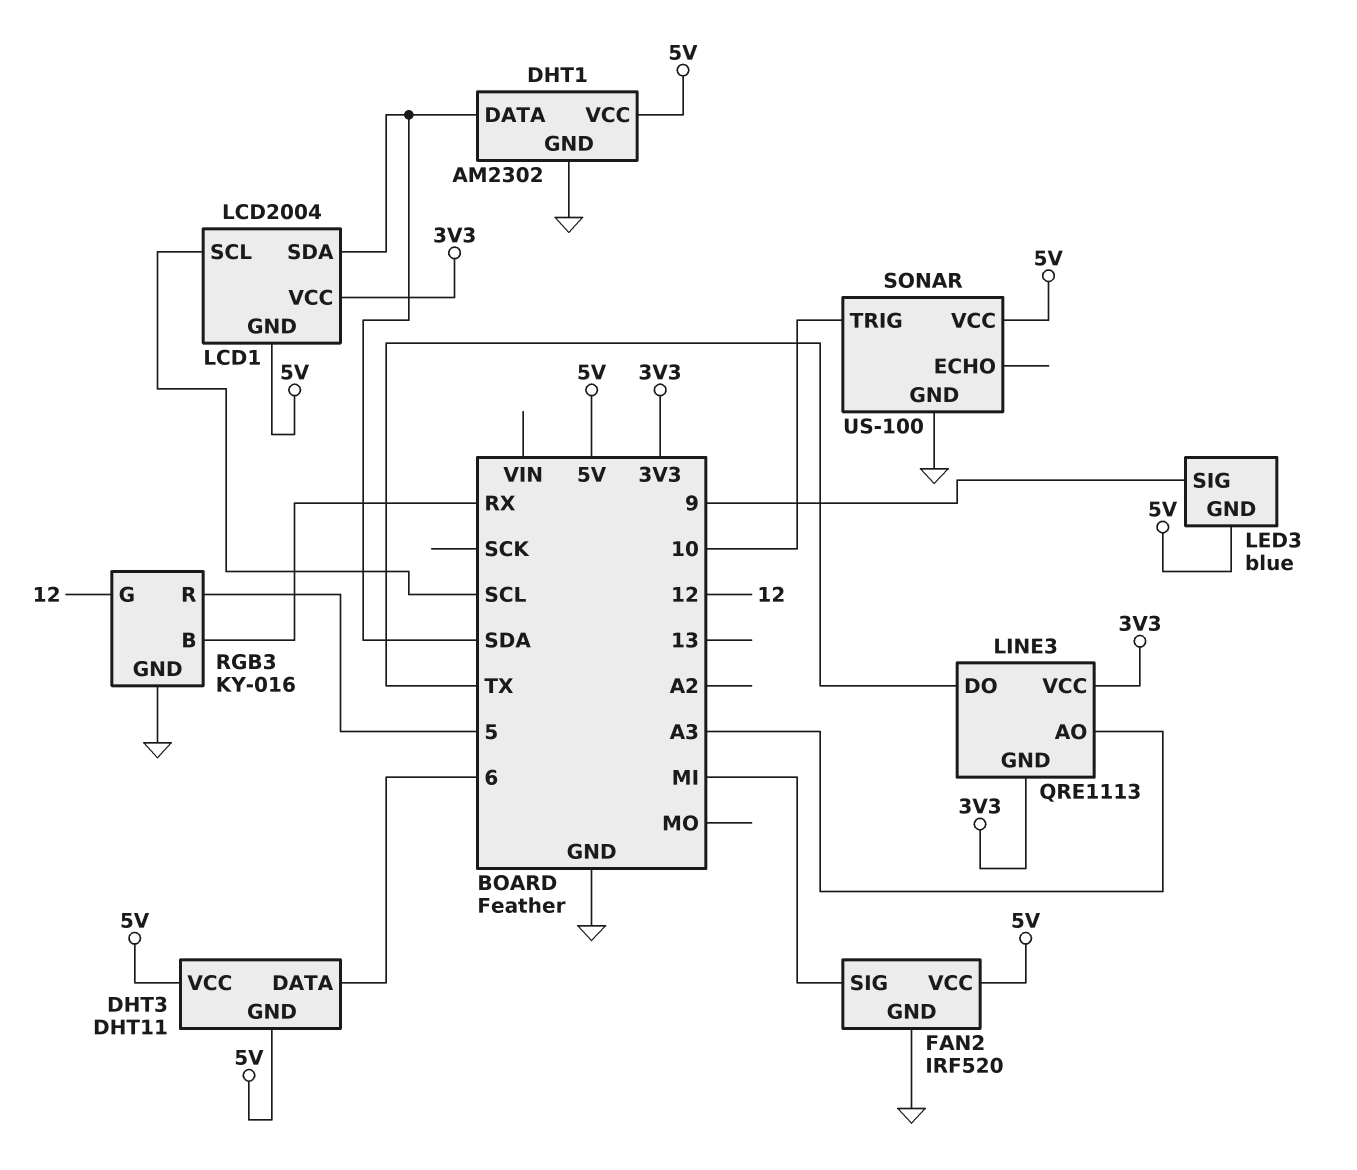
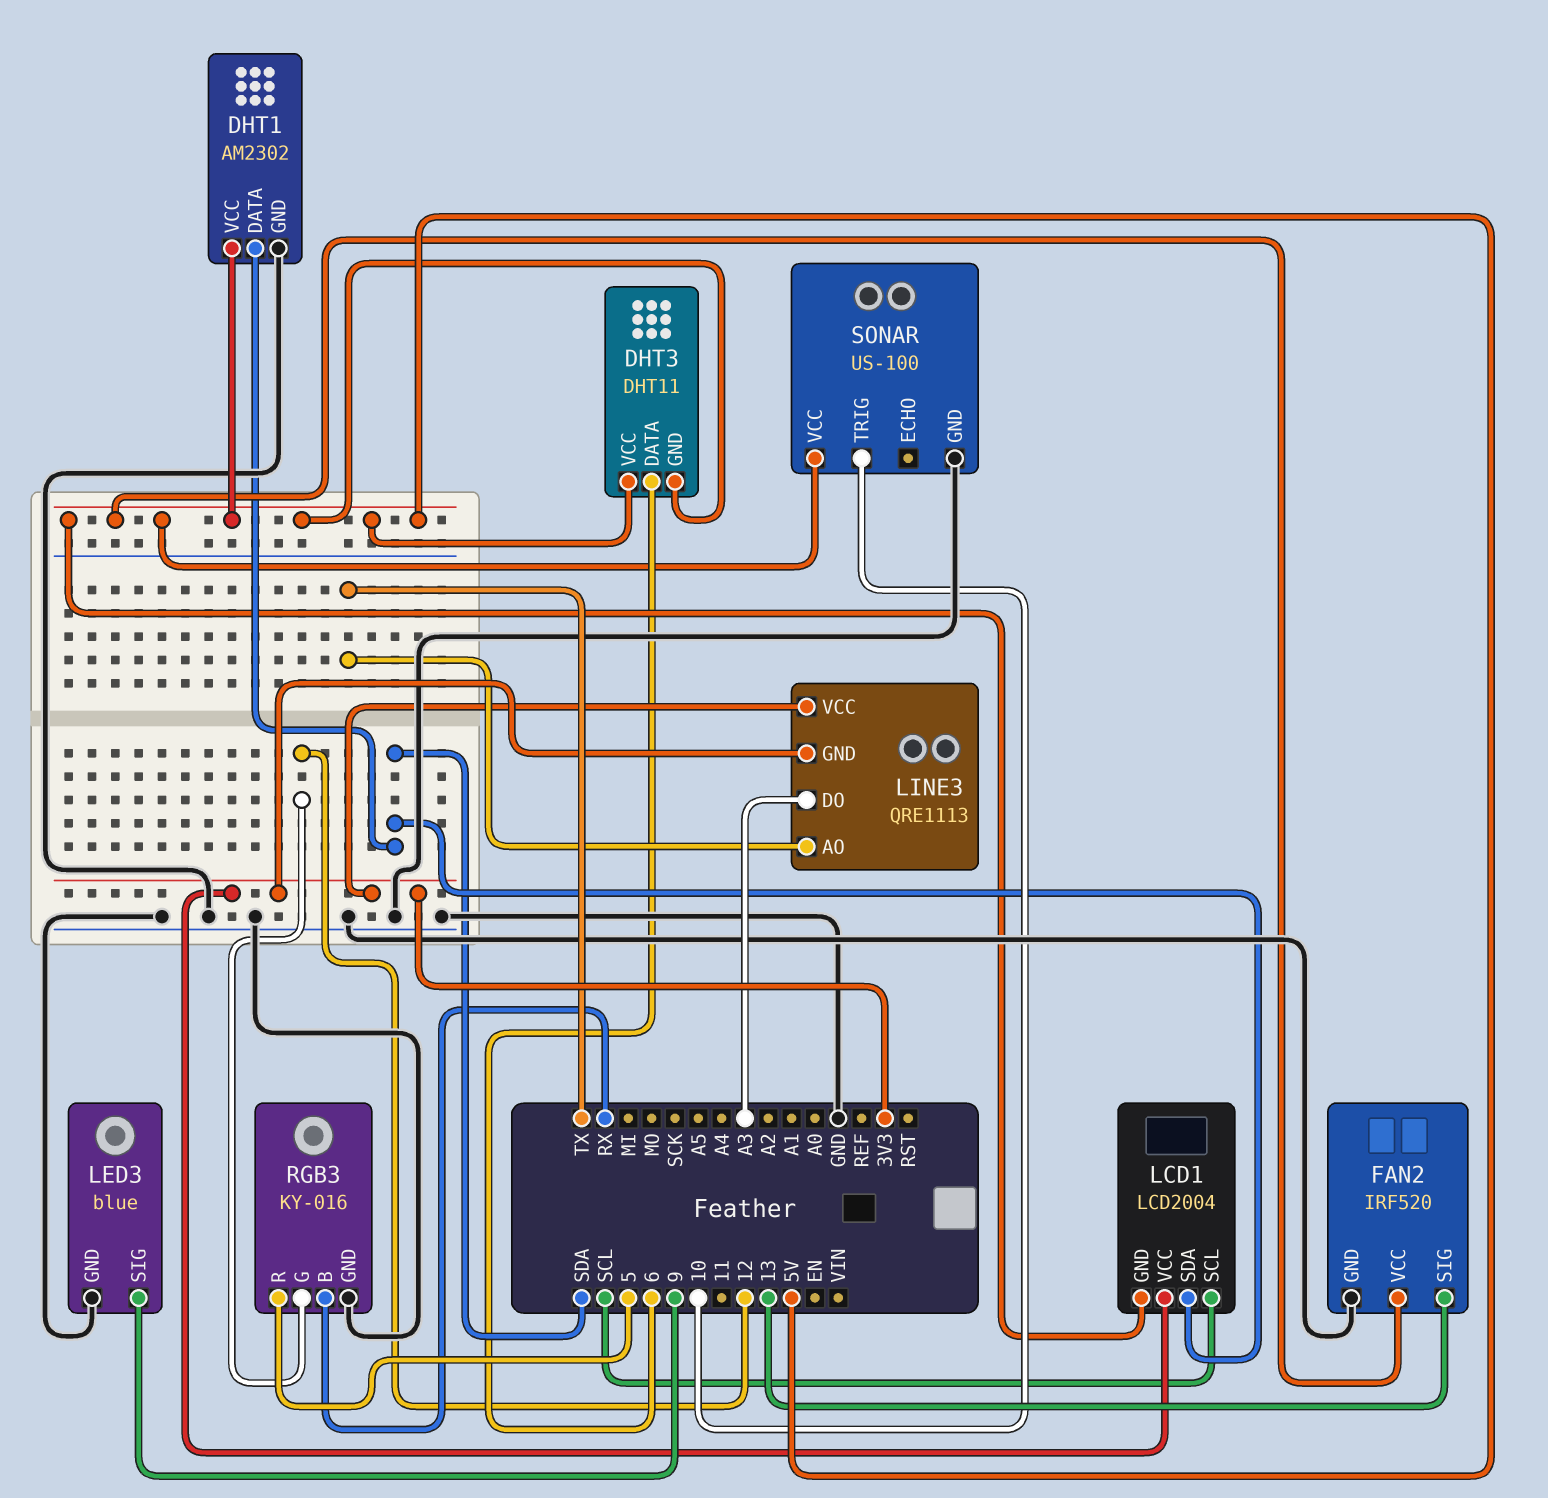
FAN2 pin SIG: MI -> 13
LED3 pin GND: 5V -> GND
LINE3 pin AO: A3 -> TX
LINE3 pin DO: TX -> A3

